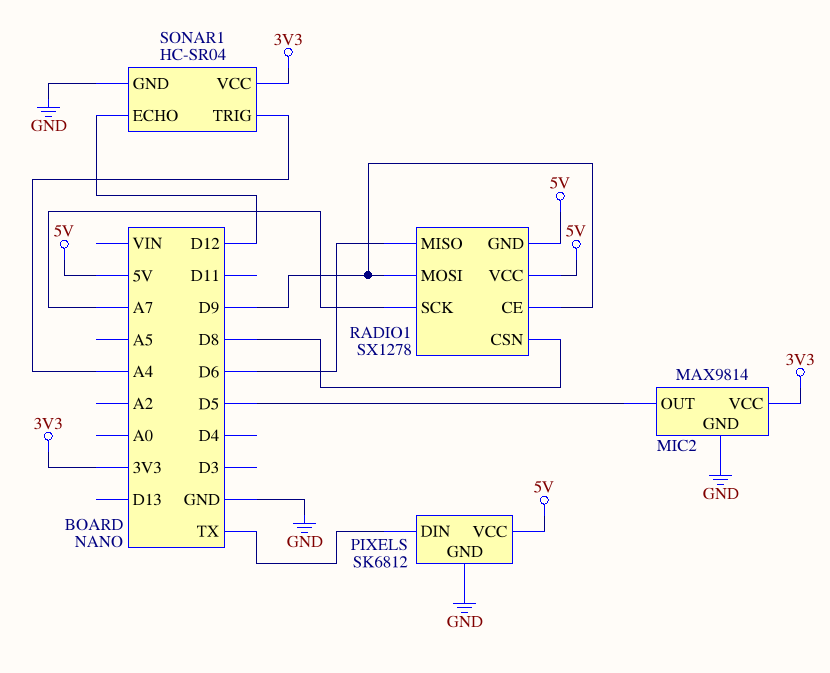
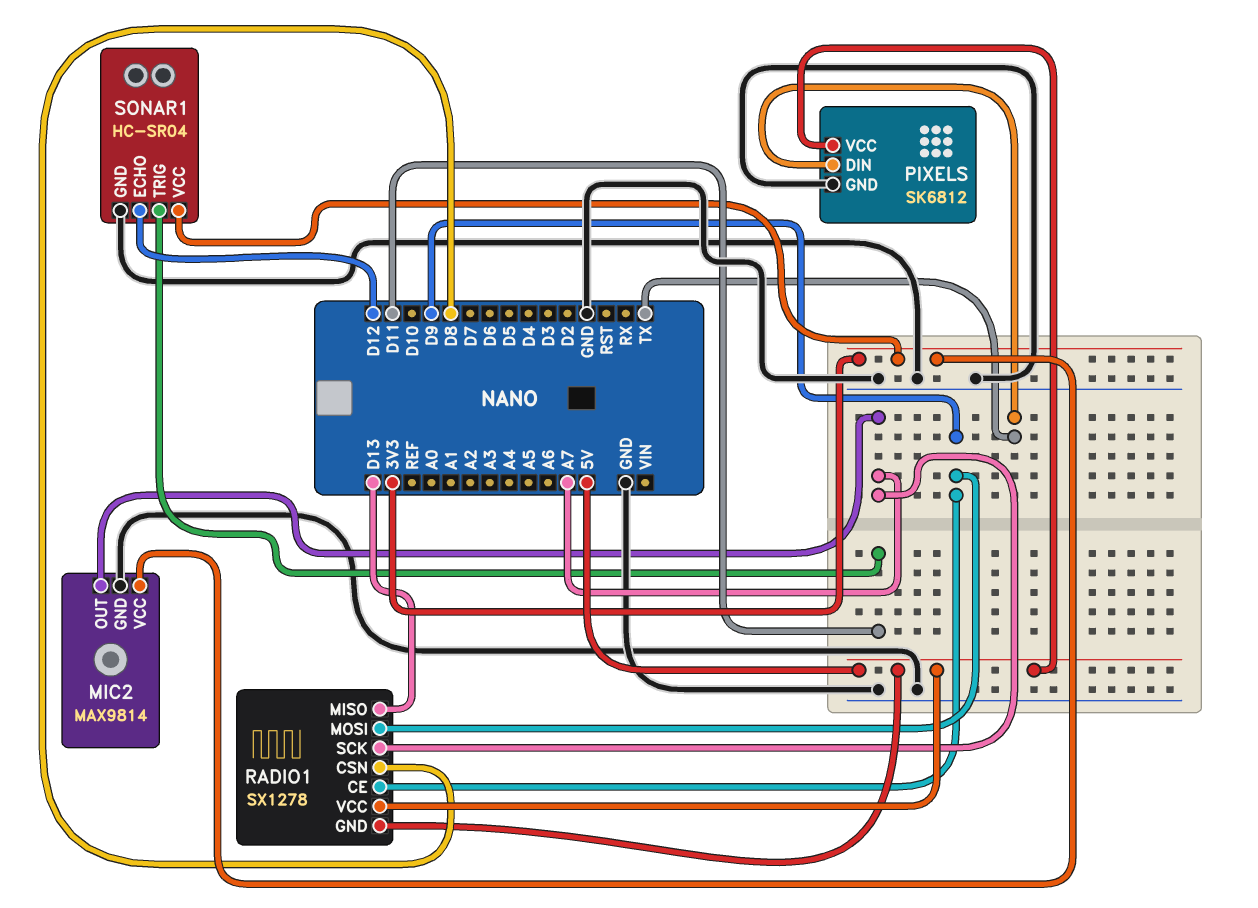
MIC2 pin OUT: D5 -> A7
RADIO1 pin MISO: D6 -> D13
SONAR1 pin TRIG: A4 -> D11

